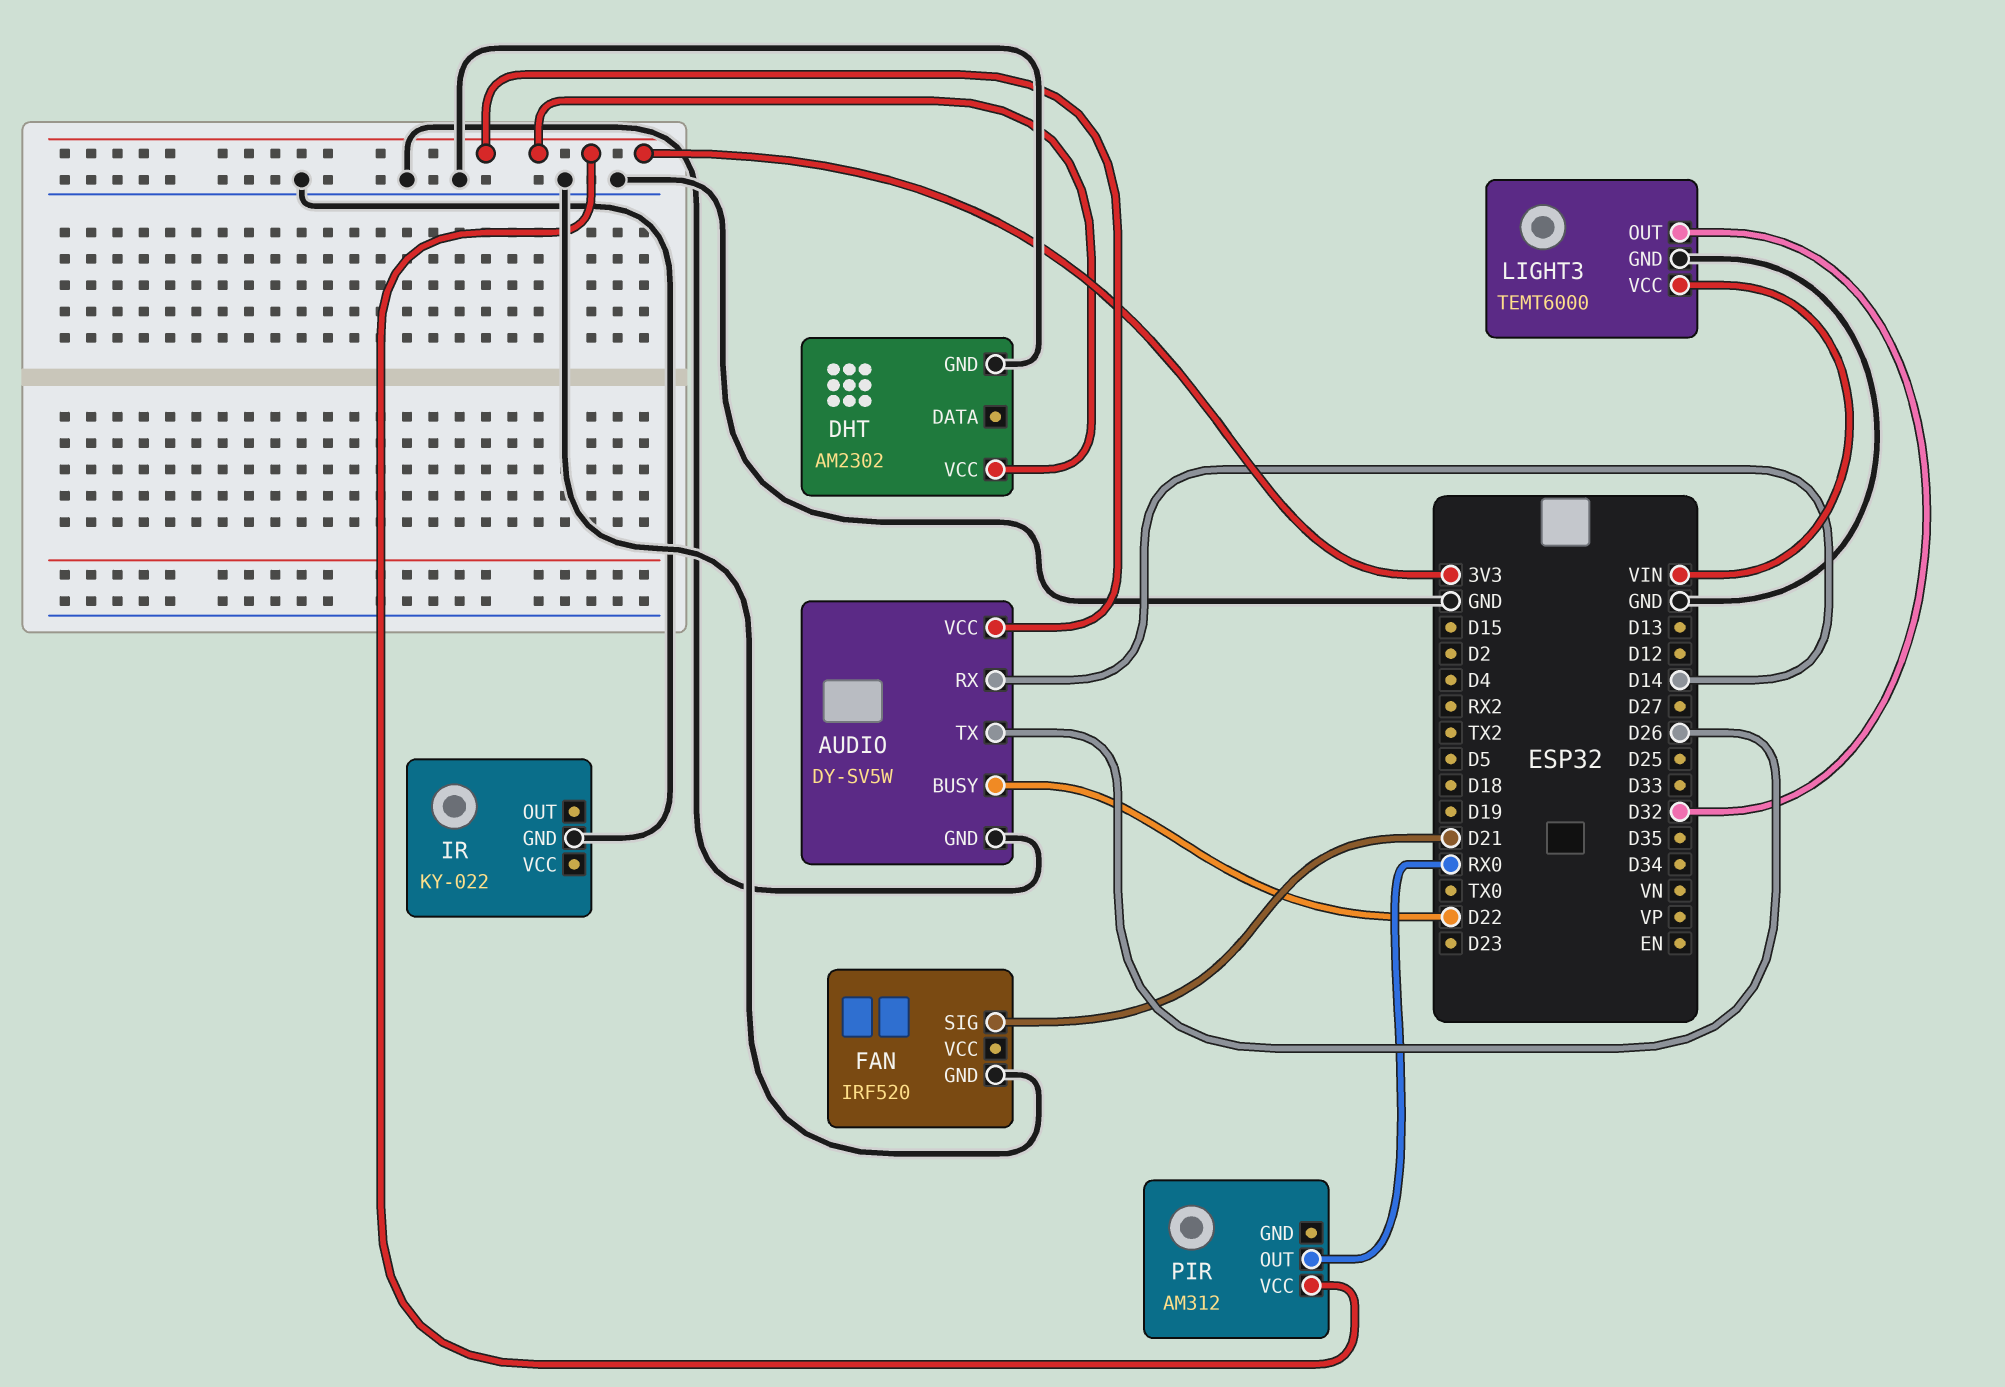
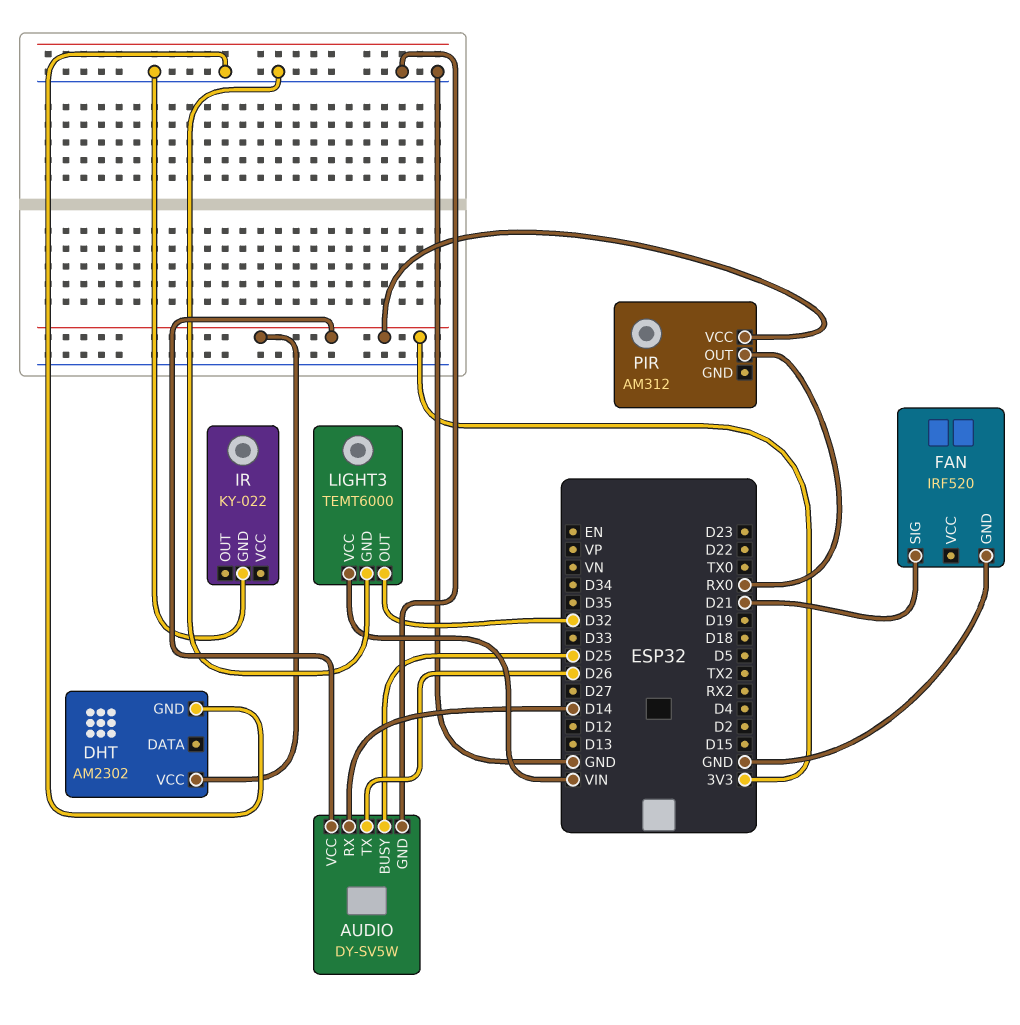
AUDIO pin BUSY: D22 -> D25

